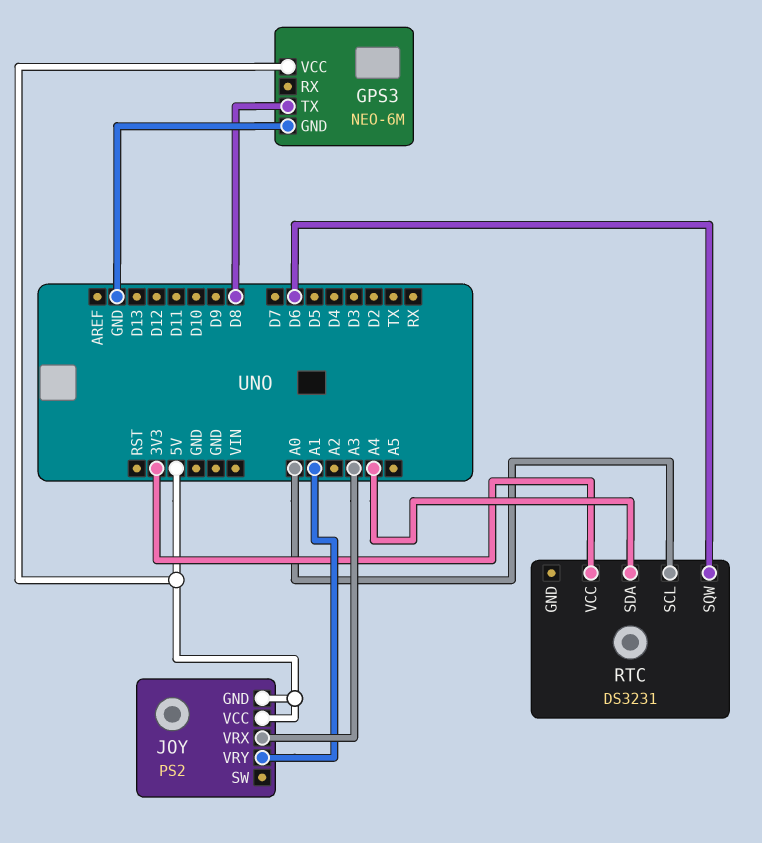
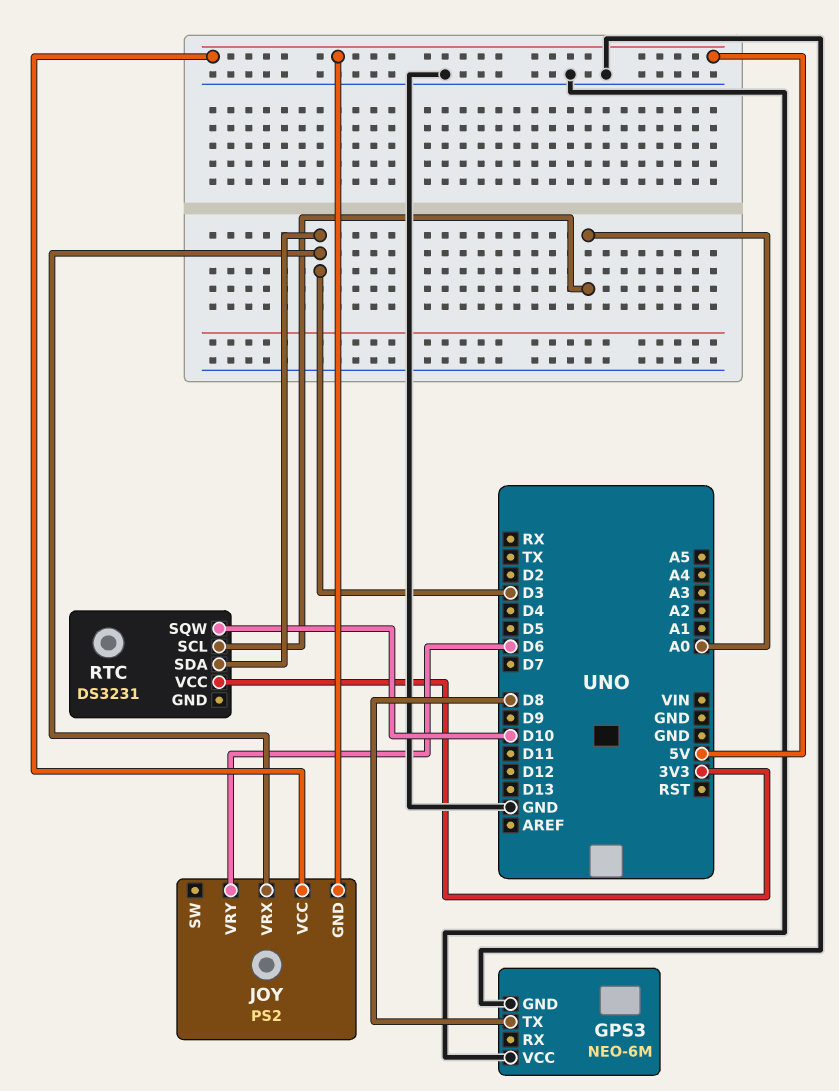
GPS3 pin VCC: 5V -> GND
JOY pin VRX: A3 -> D3
JOY pin VRY: A1 -> D6
RTC pin SDA: A4 -> D3
RTC pin SQW: D6 -> D10

